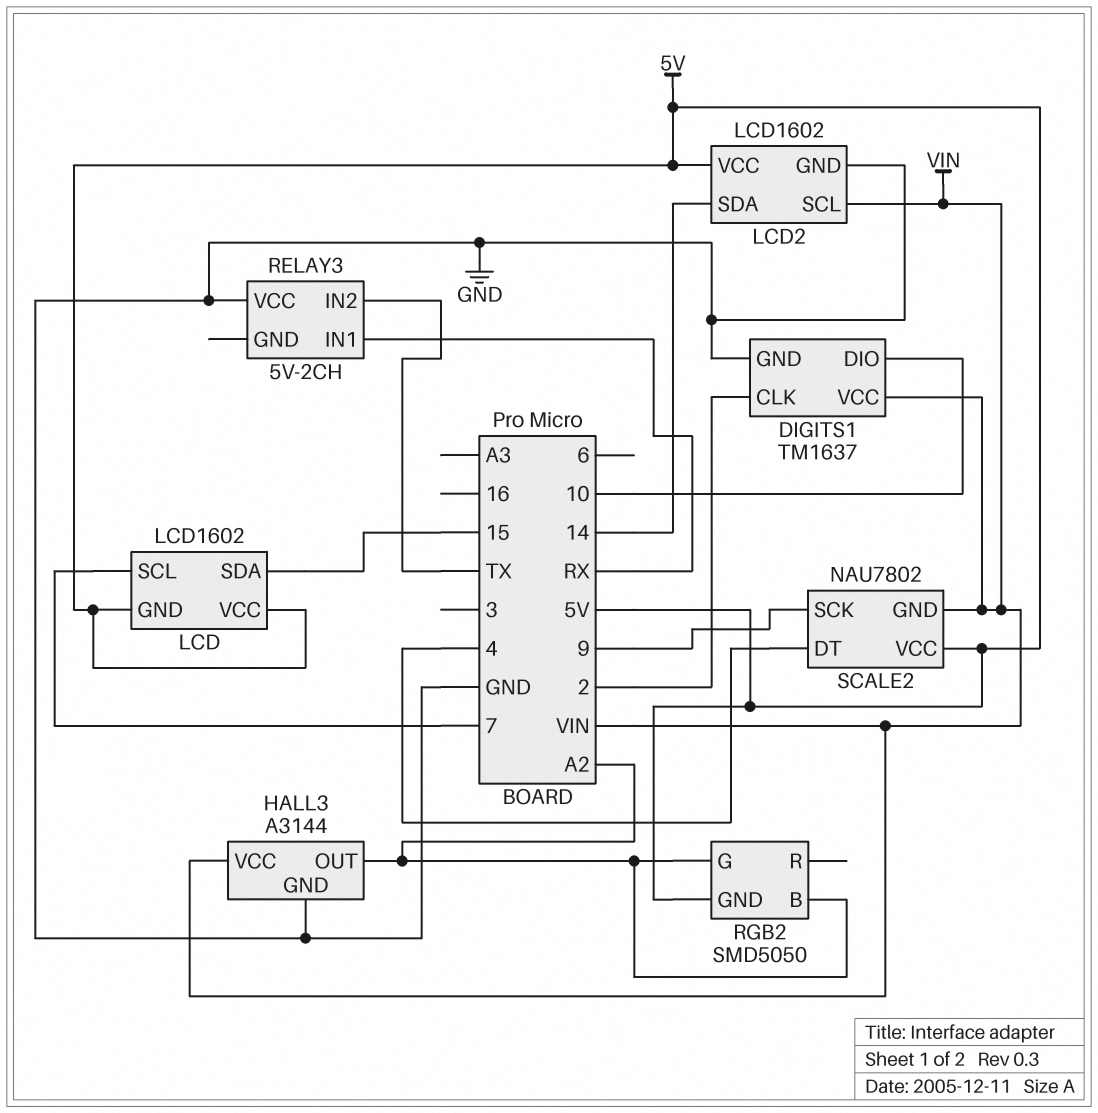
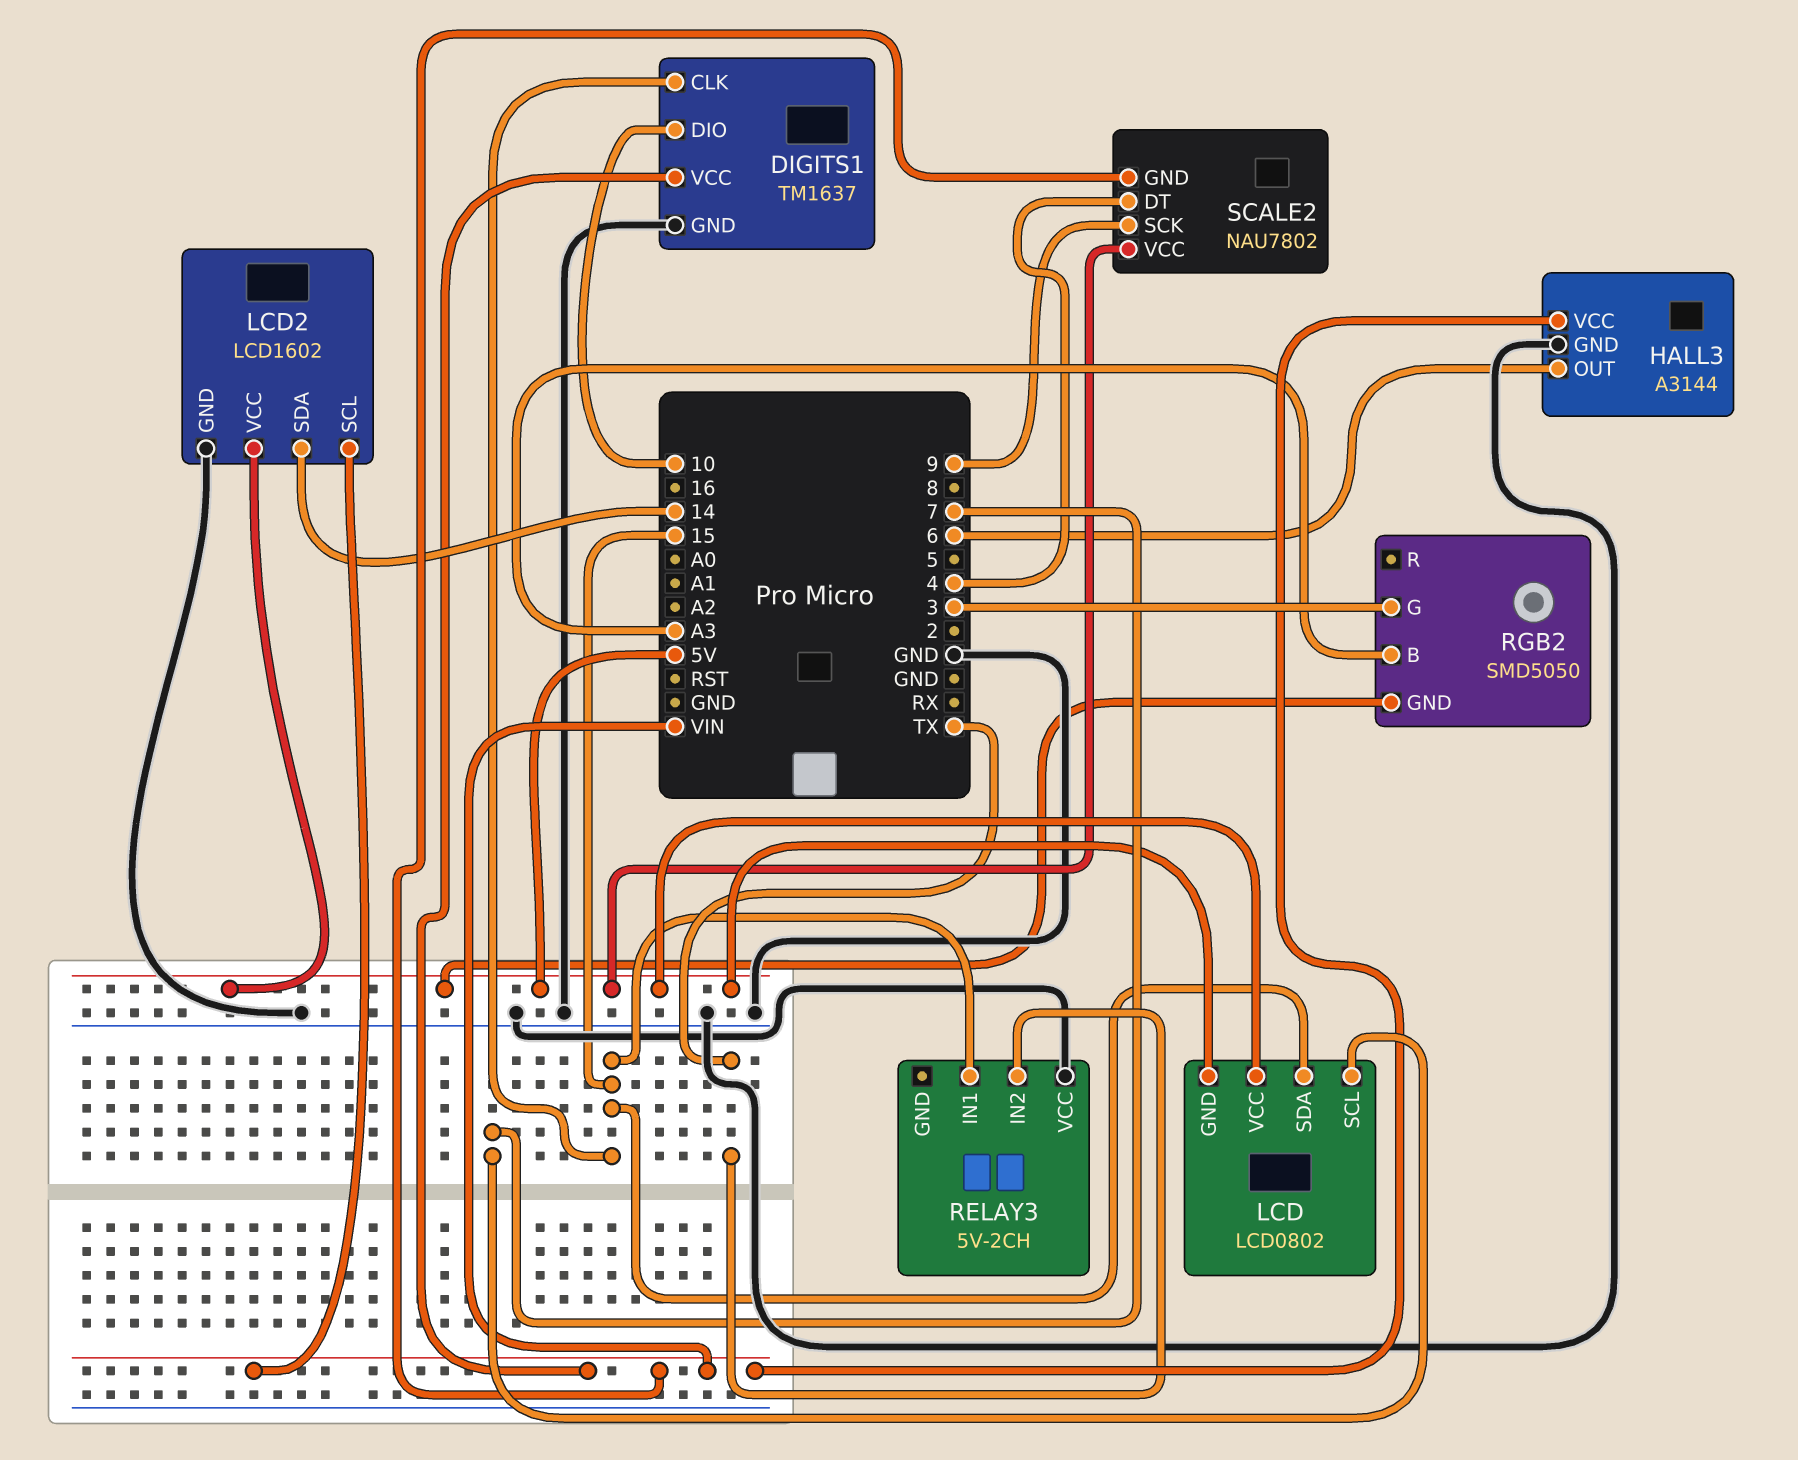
DIGITS1 pin CLK: 2 -> 15
HALL3 pin OUT: A2 -> 6
LCD: LCD1602 -> LCD0802
RELAY3 pin IN1: RX -> 15
RGB2 pin B: A2 -> A3
RGB2 pin G: A2 -> 3

